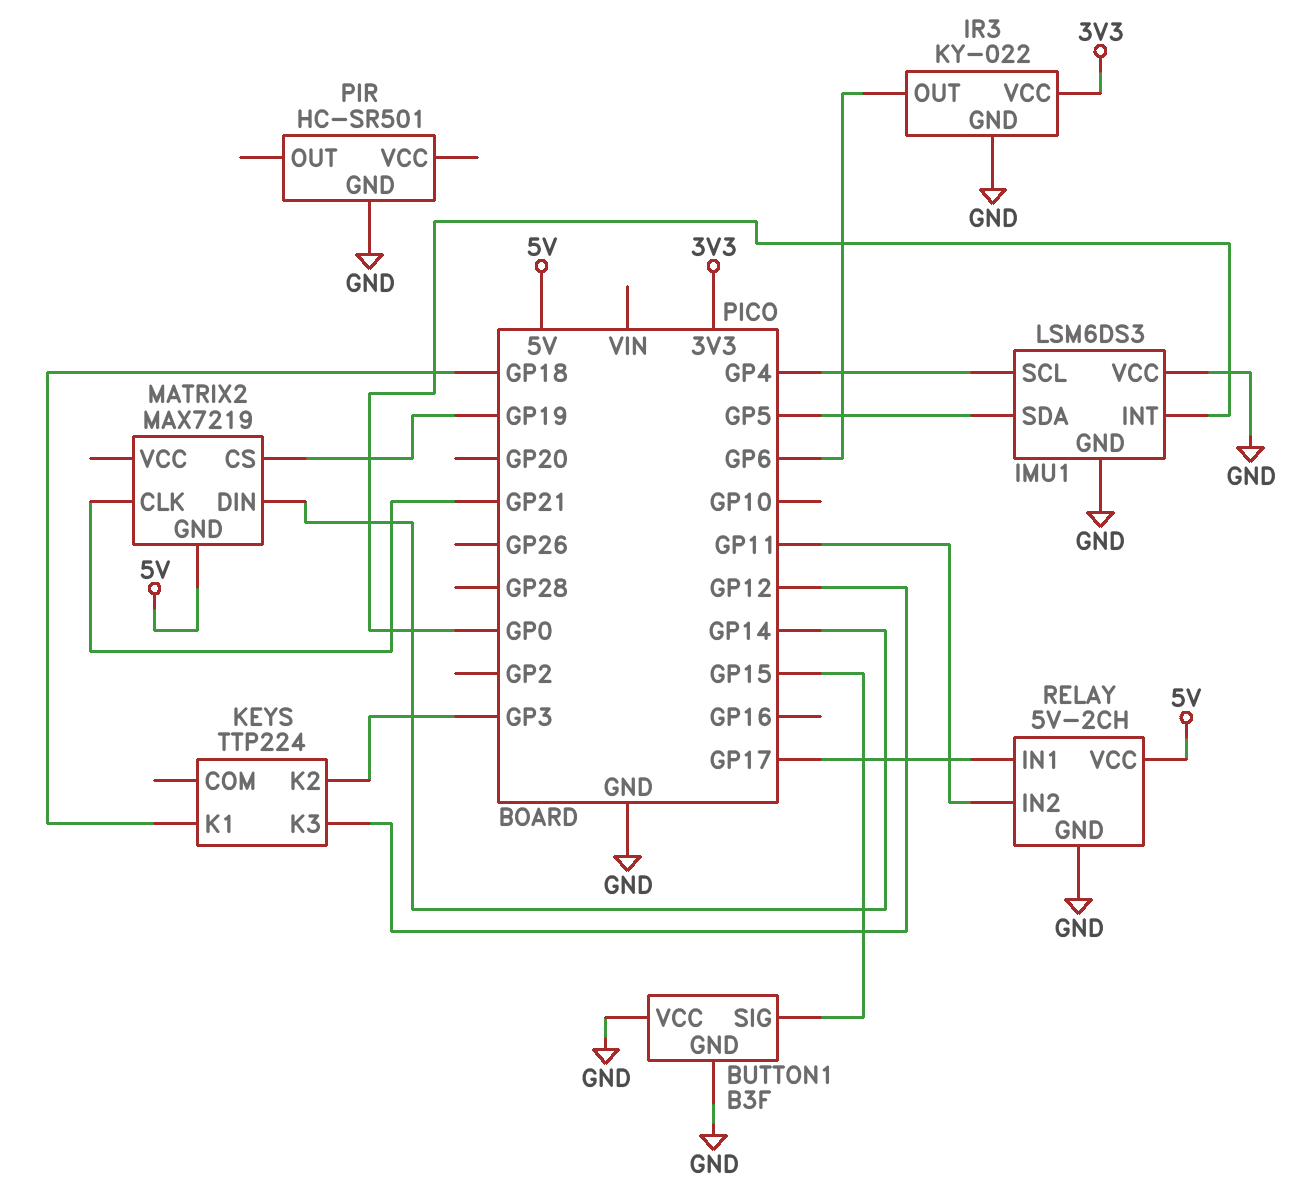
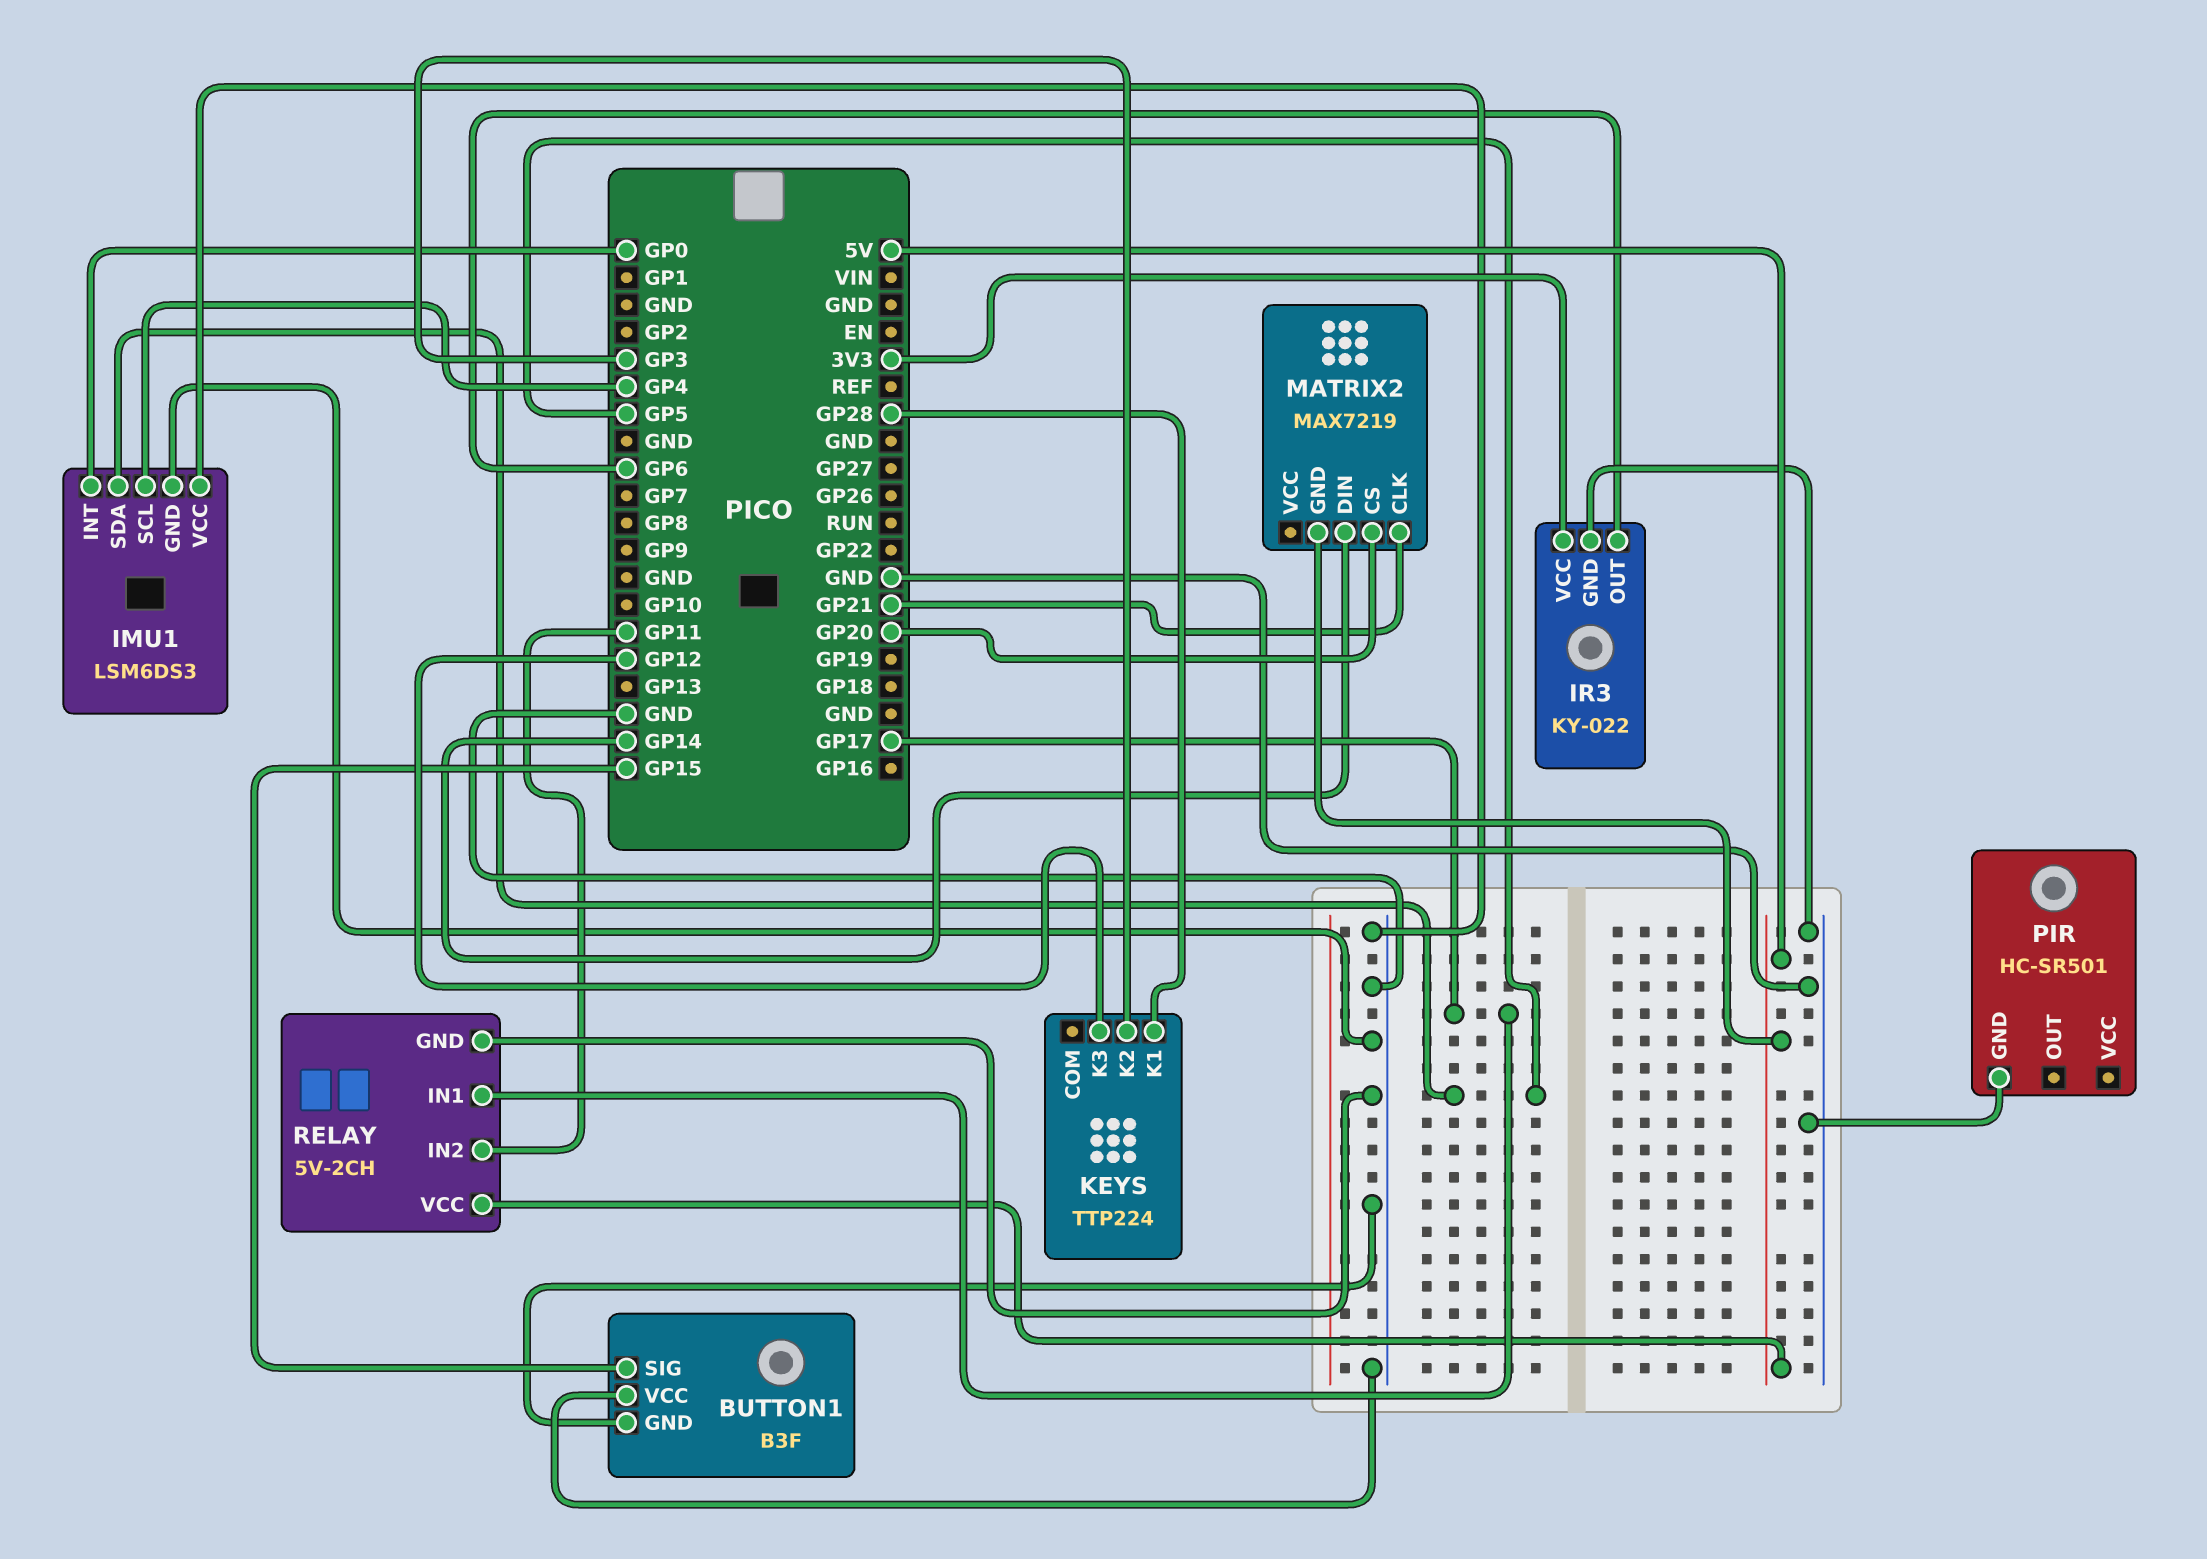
KEYS pin K1: GP18 -> GP28
MATRIX2 pin CS: GP19 -> GP20

